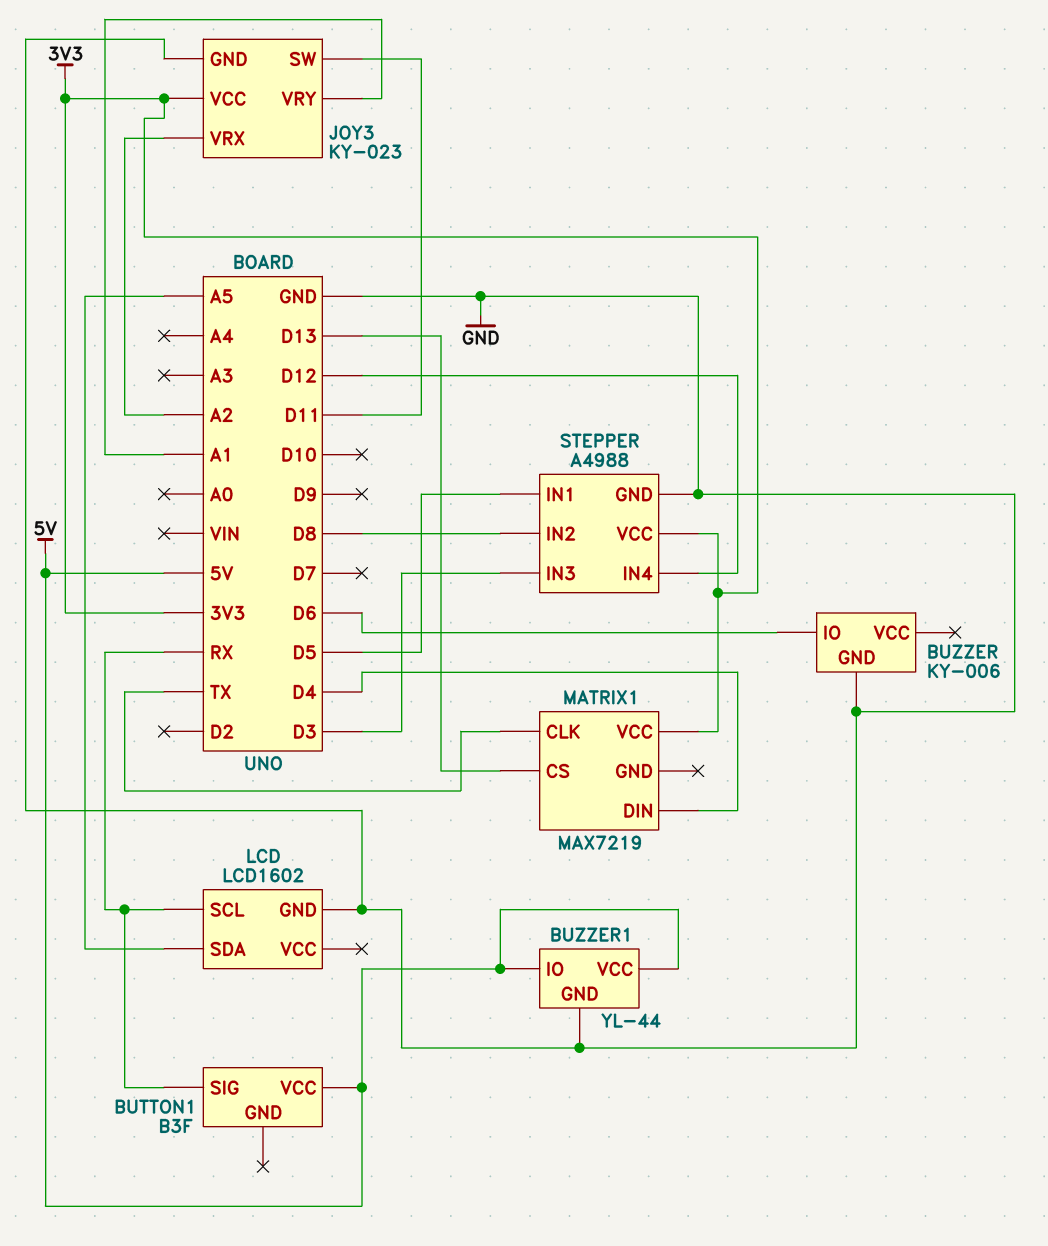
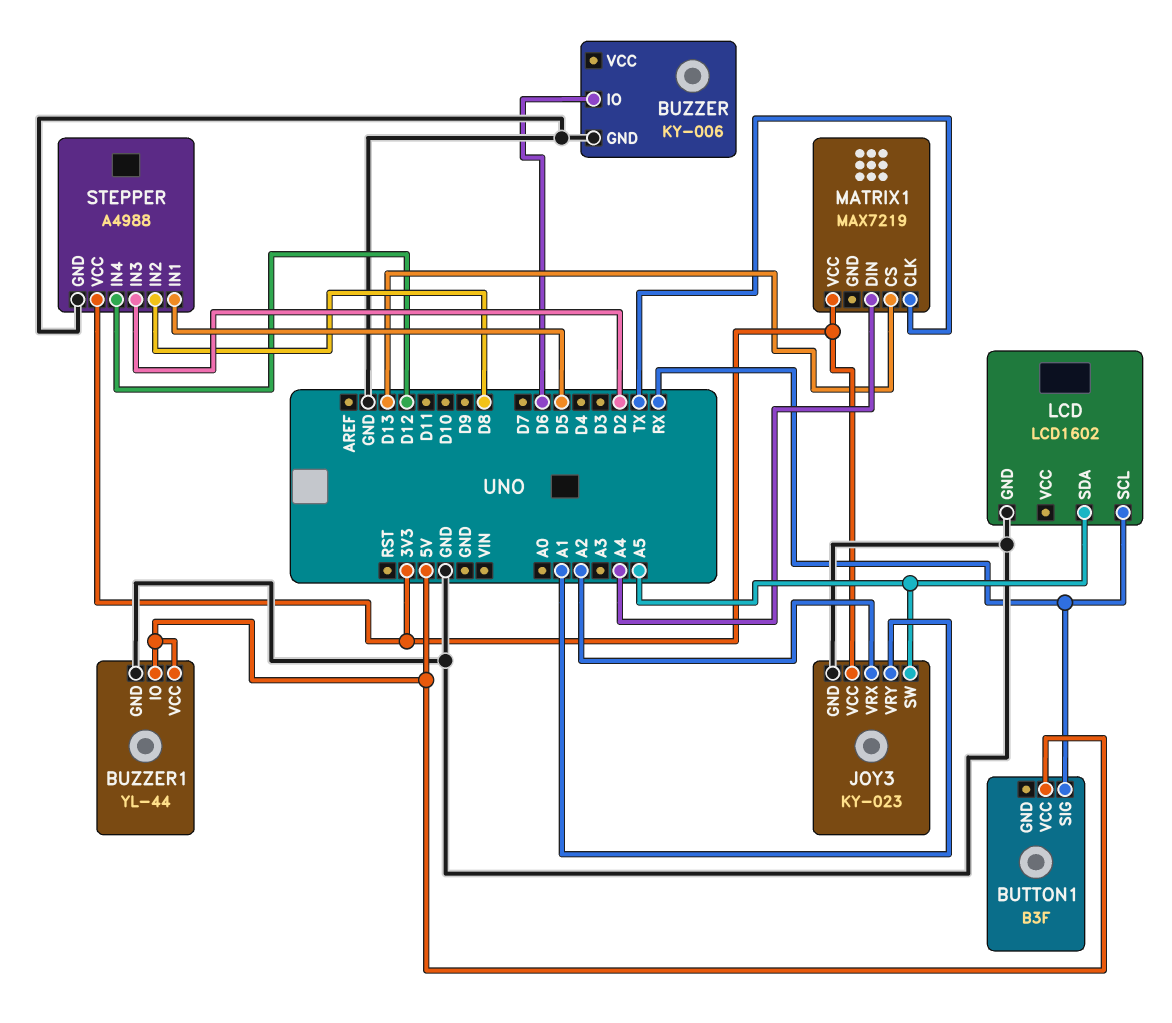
JOY3 pin SW: D11 -> A5
MATRIX1 pin DIN: D4 -> A4
STEPPER pin IN3: D3 -> D2

